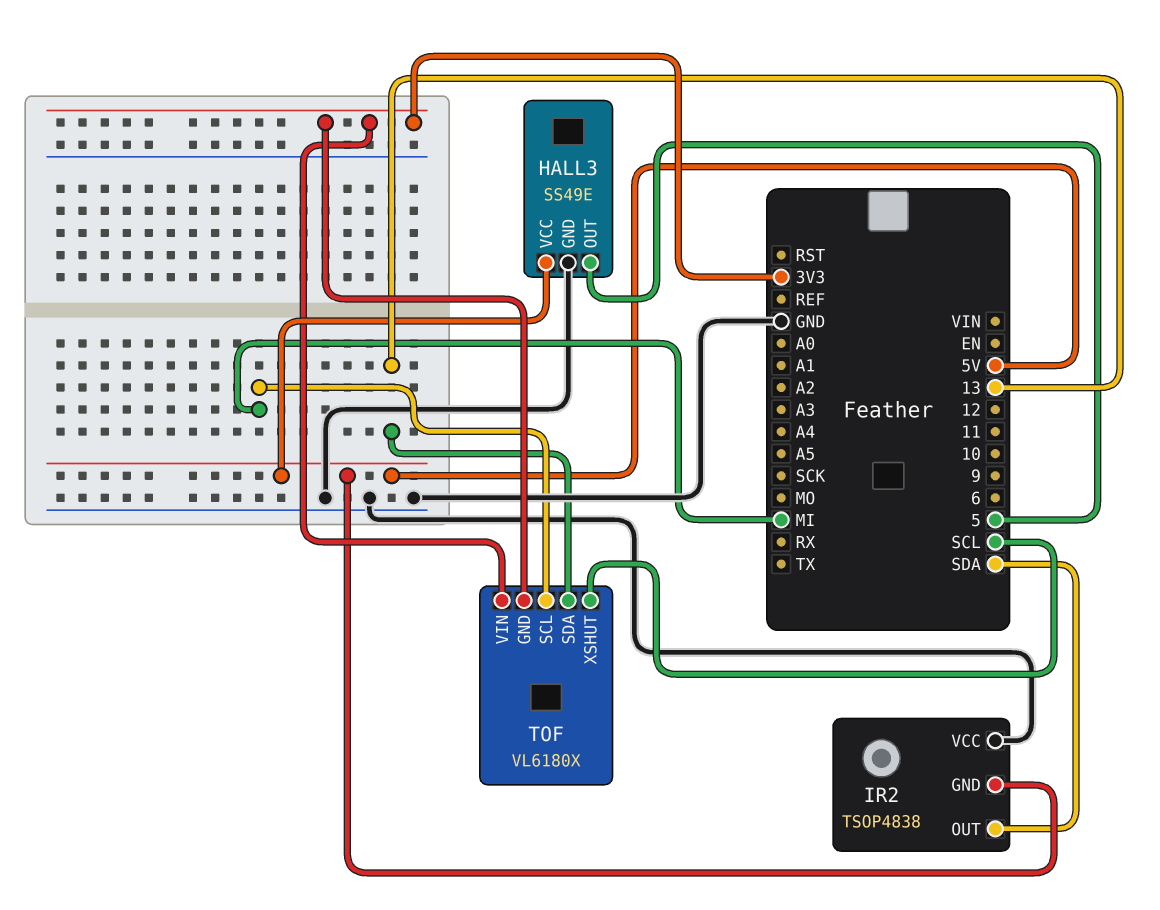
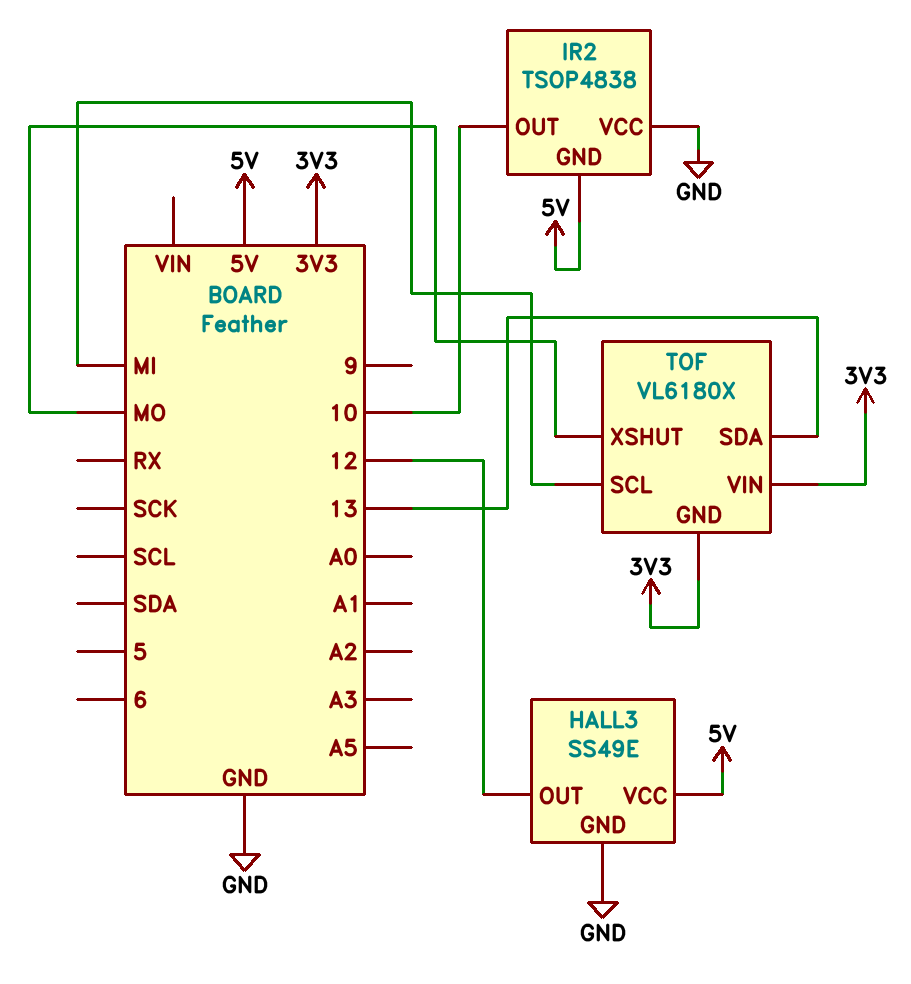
HALL3 pin OUT: 5 -> 12
IR2 pin OUT: SDA -> 10
TOF pin XSHUT: SCL -> MO

